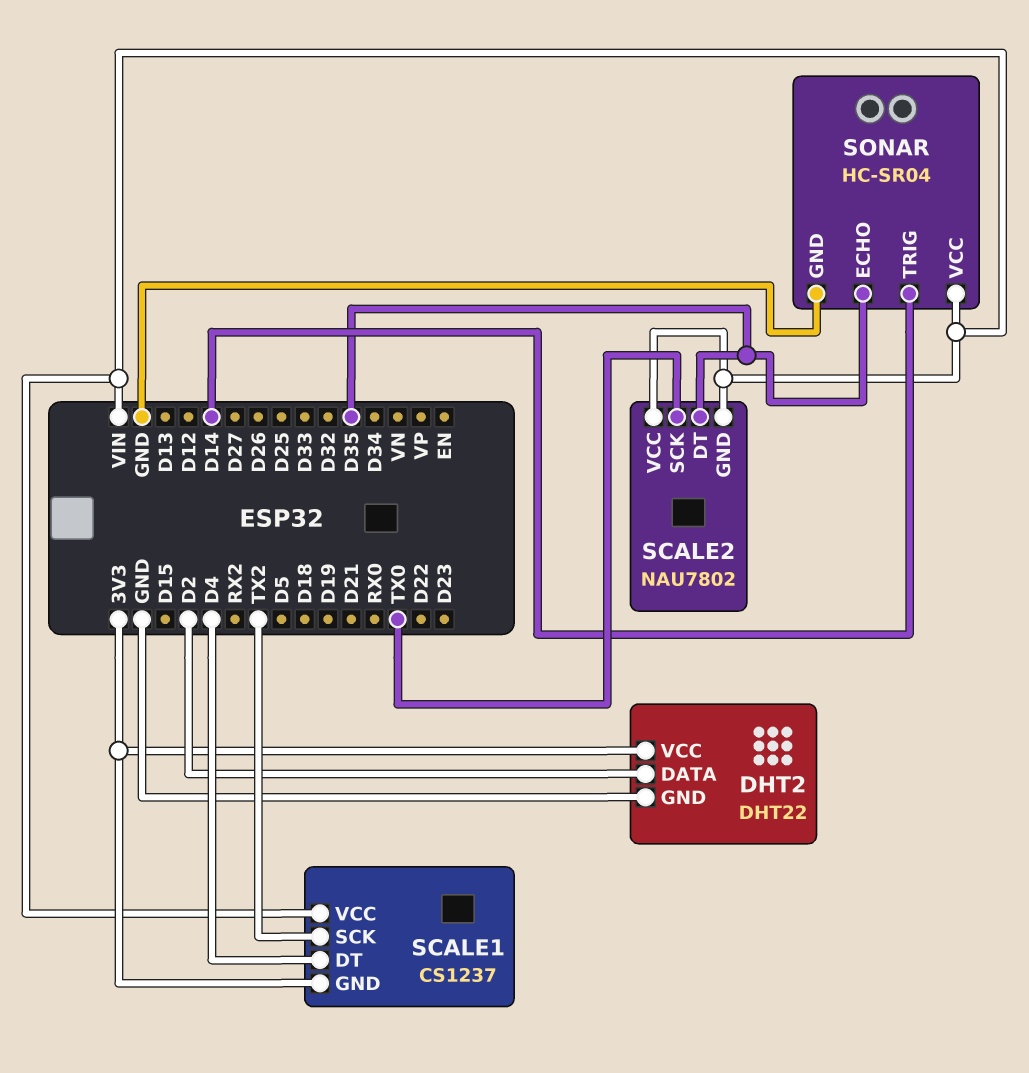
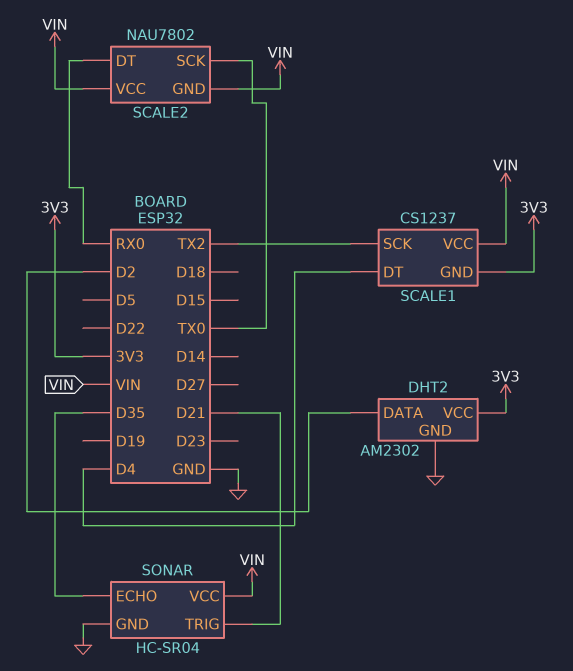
DHT2: DHT22 -> AM2302
SCALE2 pin DT: D35 -> RX0
SONAR pin TRIG: D14 -> D21

